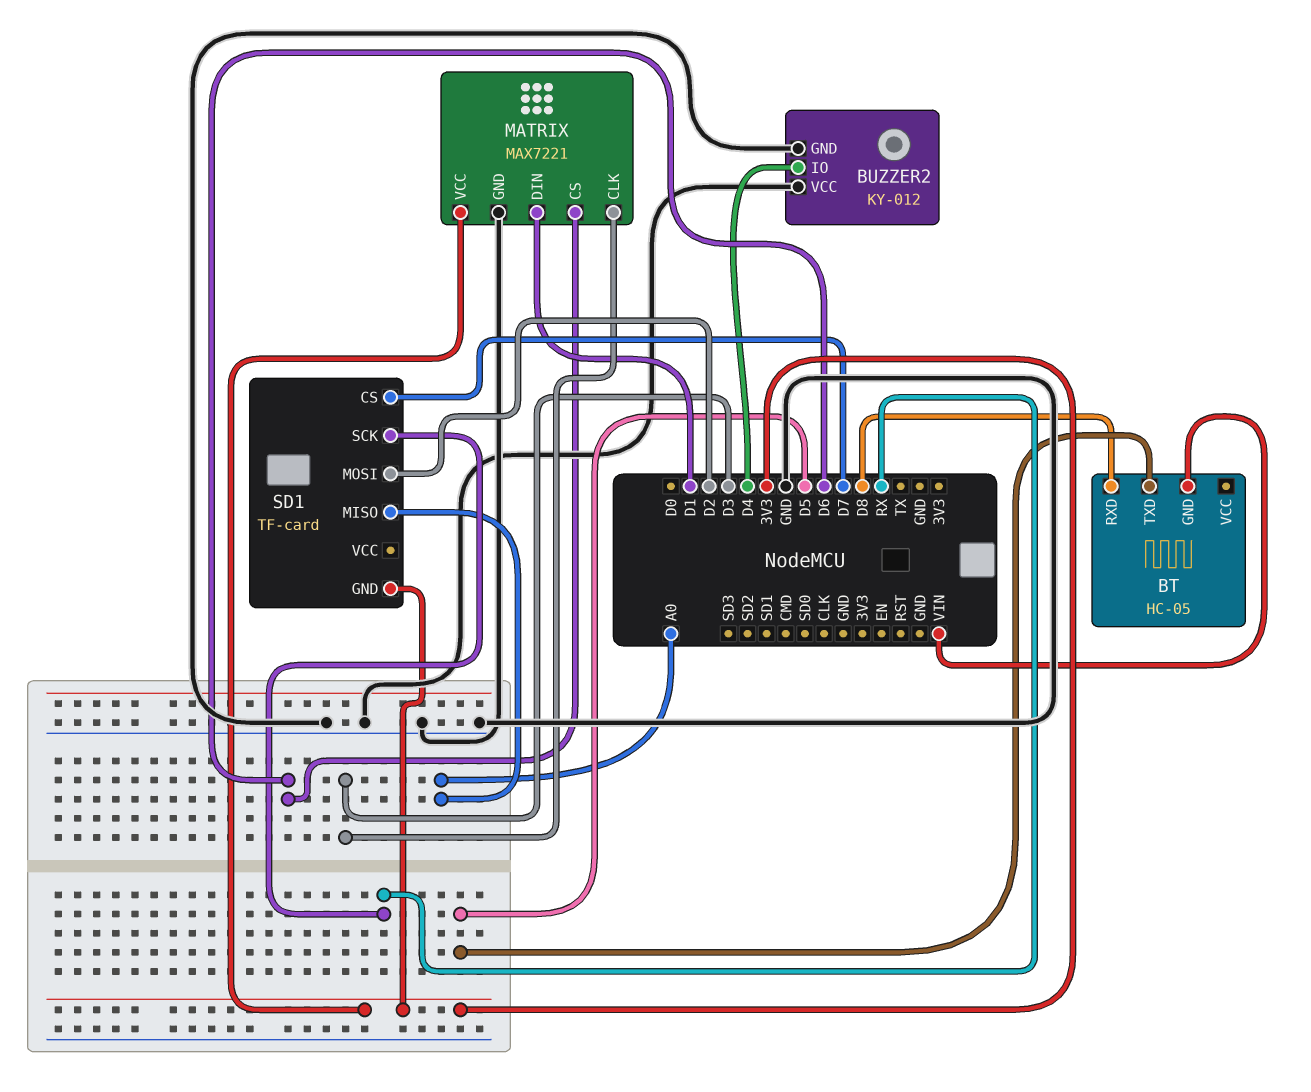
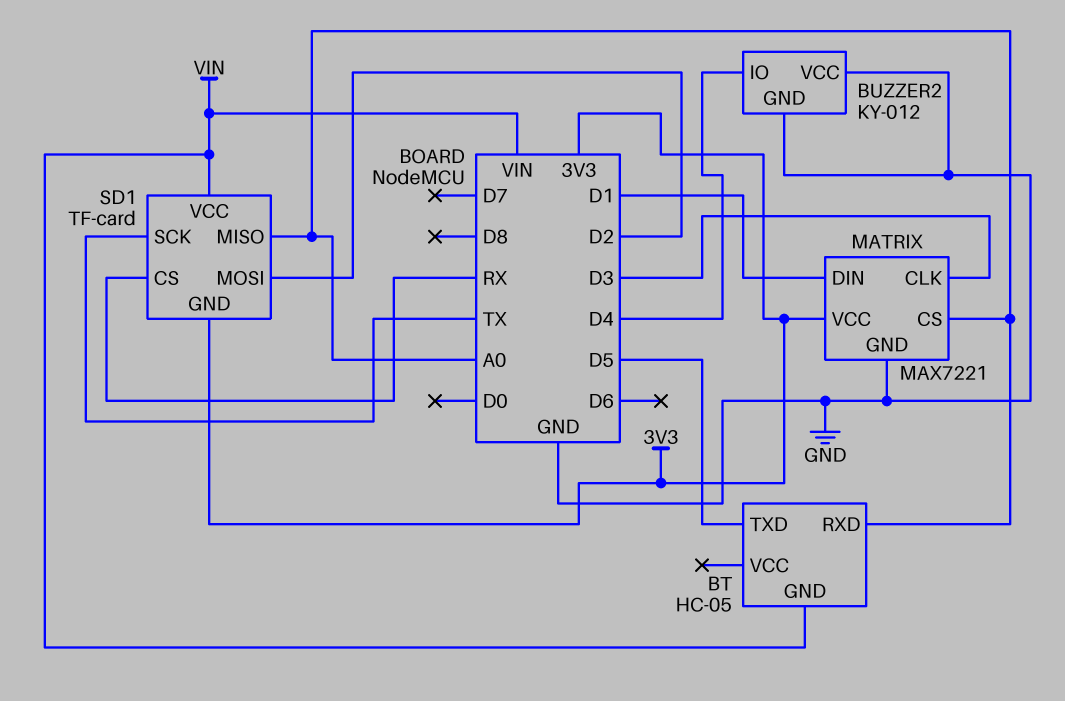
BT pin RXD: D8 -> A0
MATRIX pin CS: D6 -> A0
SD1 pin CS: D7 -> RX
SD1 pin SCK: RX -> TX
SD1 pin VCC: none -> VIN

